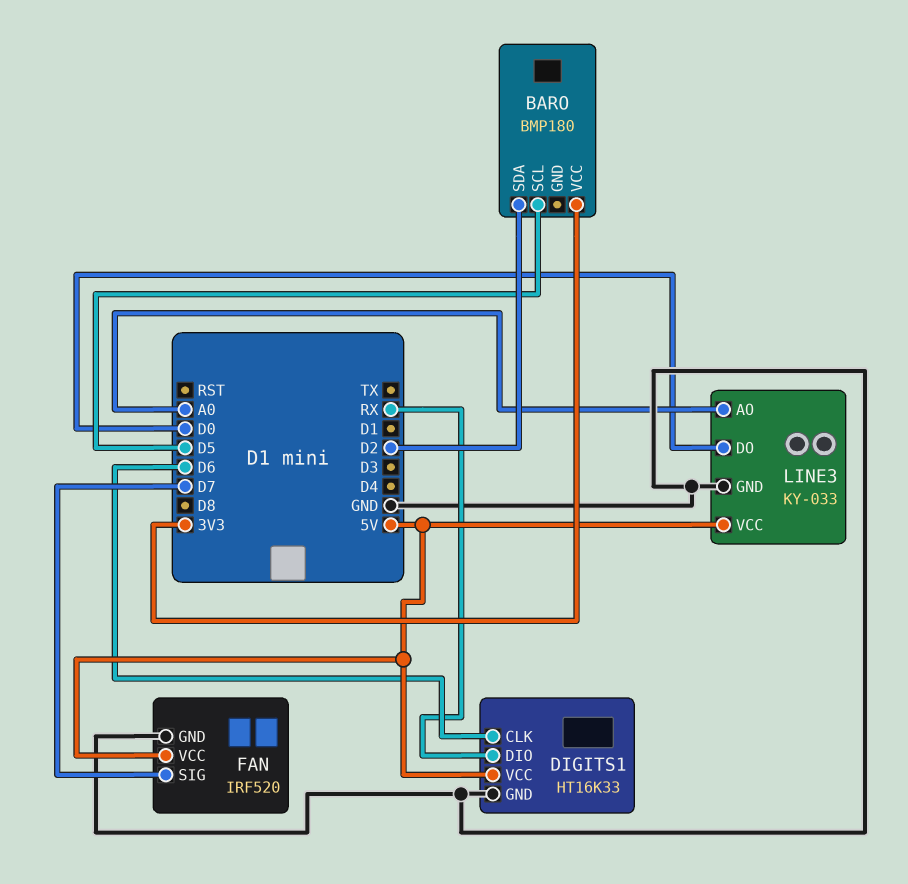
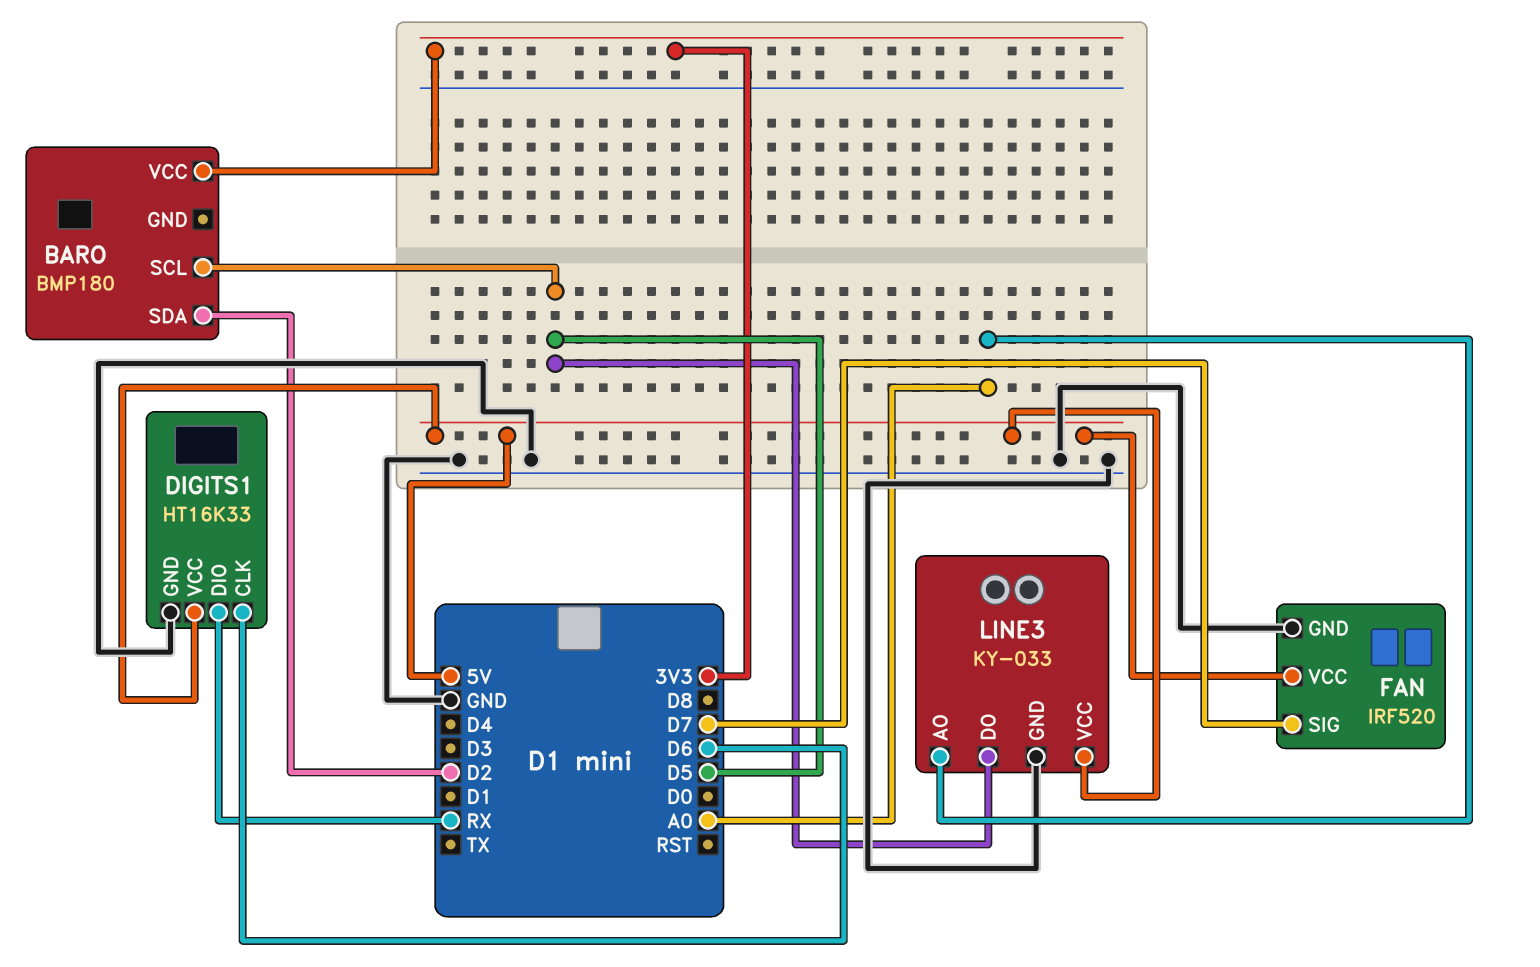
LINE3 pin DO: D0 -> D5

